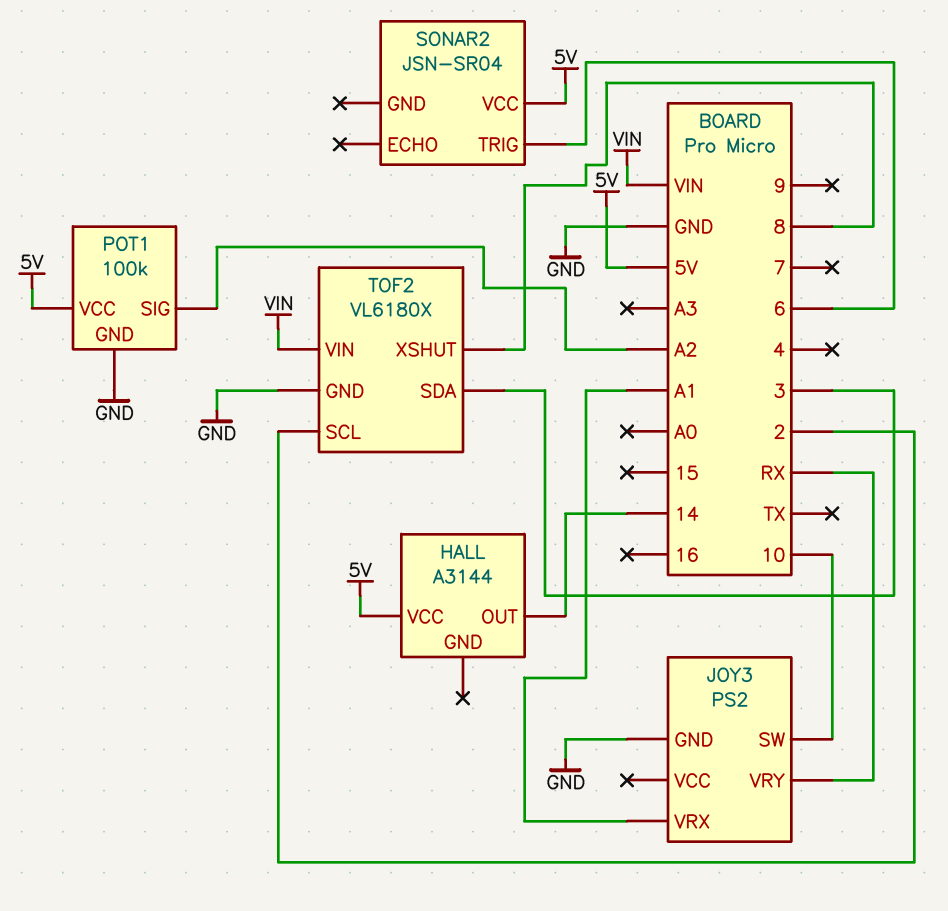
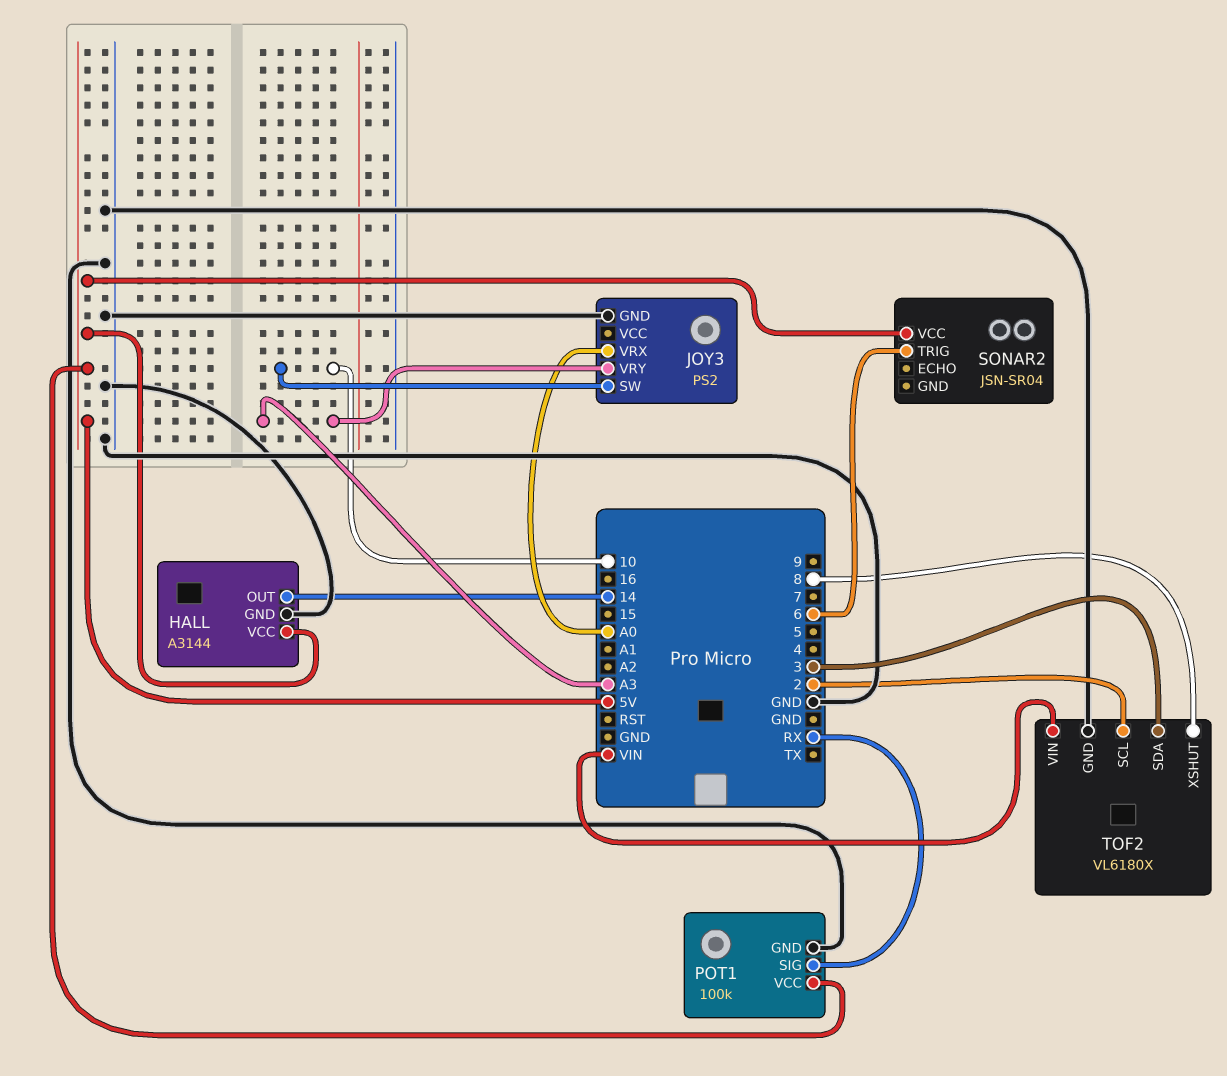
HALL pin GND: none -> GND
JOY3 pin VRX: A1 -> A0
JOY3 pin VRY: RX -> A3
POT1 pin SIG: A2 -> RX

